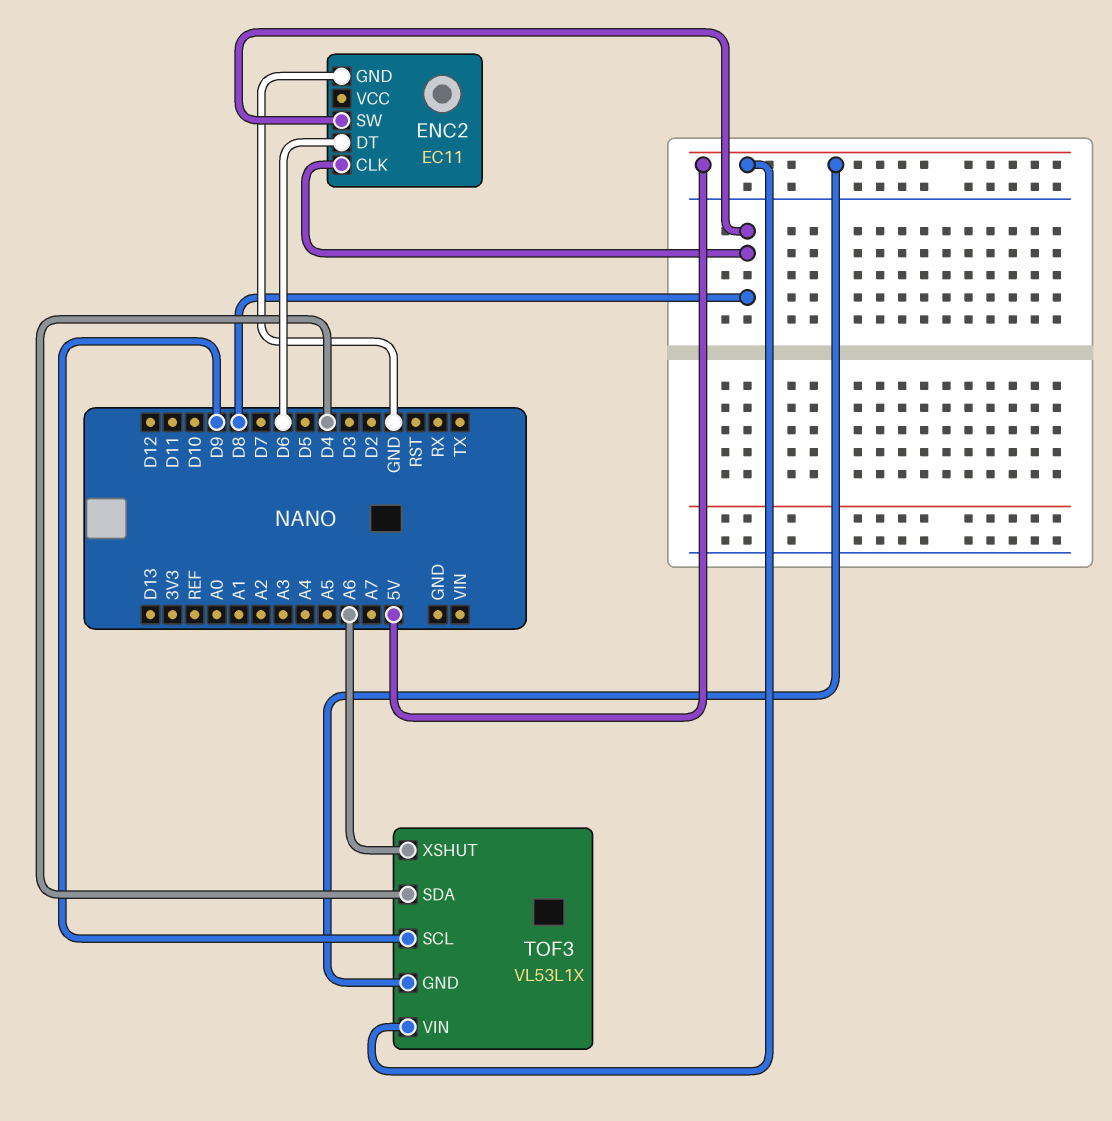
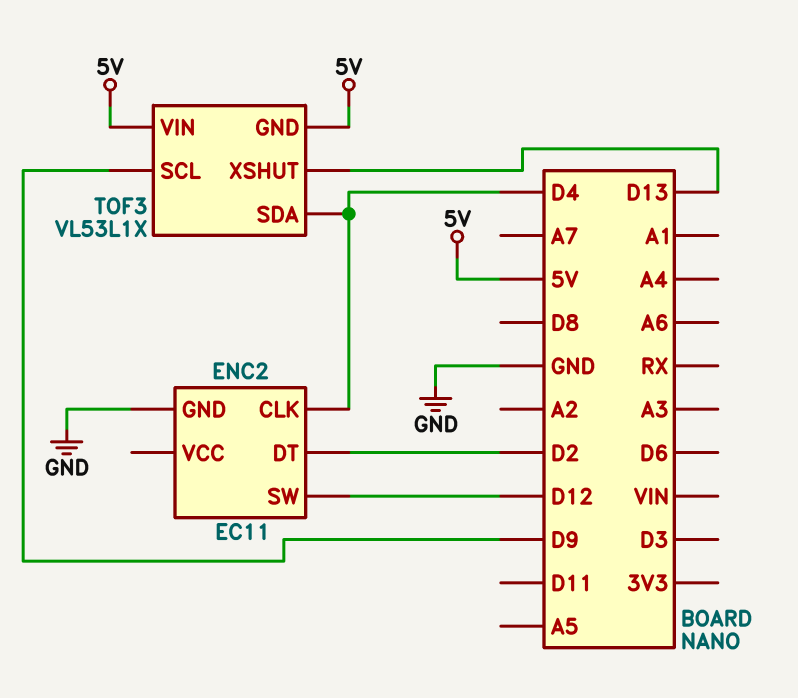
ENC2 pin CLK: D8 -> D4
ENC2 pin DT: D6 -> D2
ENC2 pin SW: D8 -> D12
TOF3 pin XSHUT: A6 -> D13

